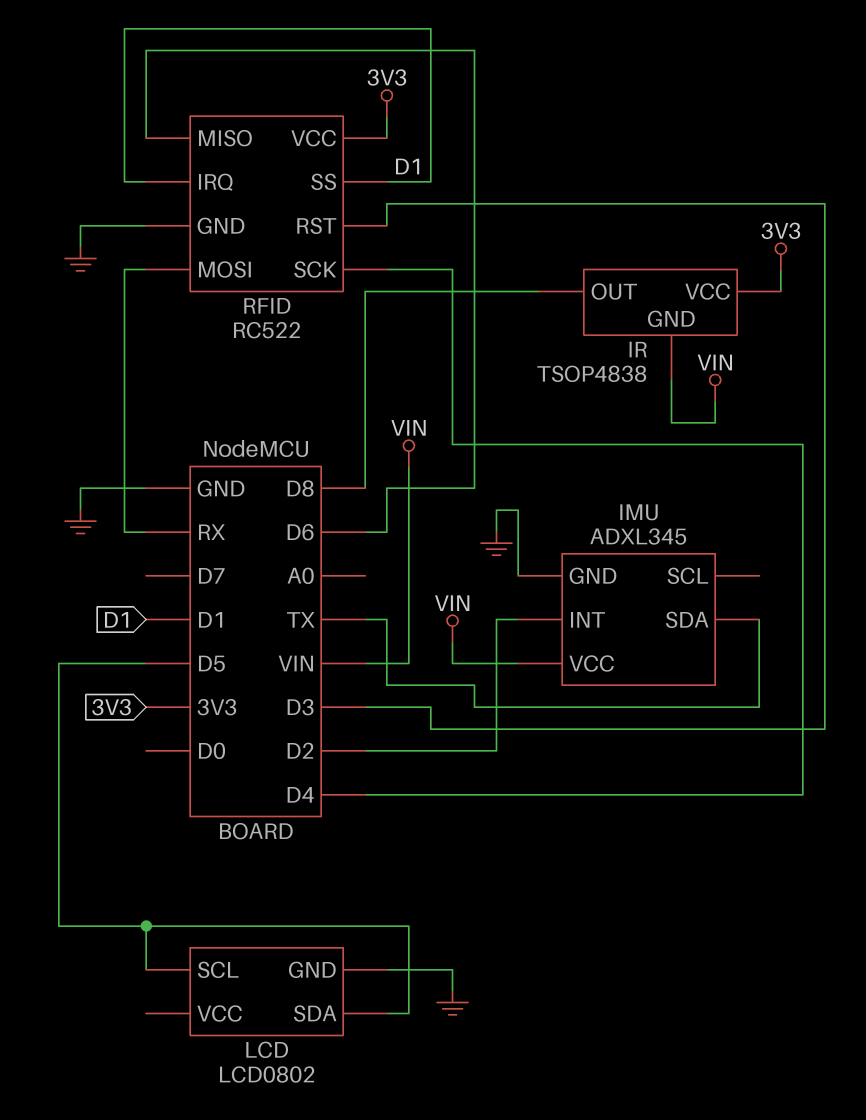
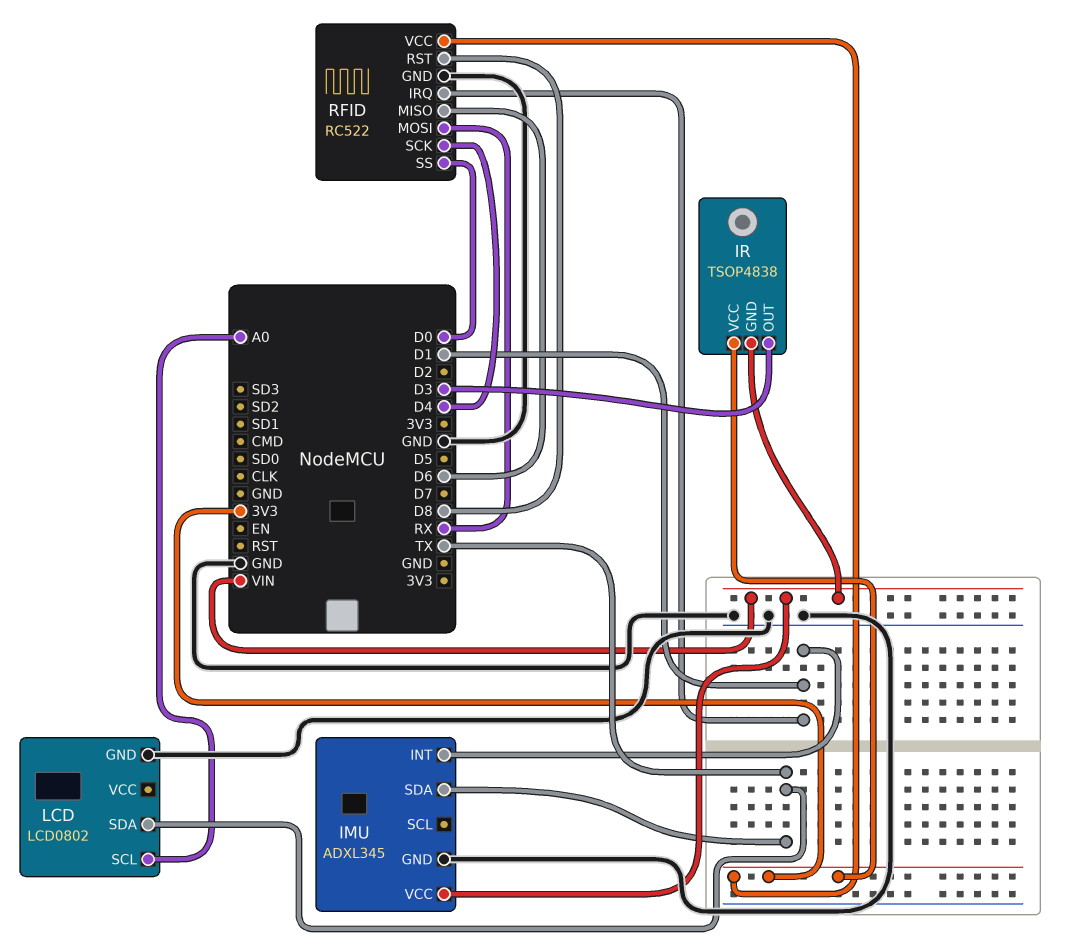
IMU pin INT: D2 -> D1
IR pin OUT: D8 -> D3
LCD pin SCL: D5 -> A0
LCD pin SDA: D5 -> TX
RFID pin RST: D3 -> D8
RFID pin SS: D1 -> D0

